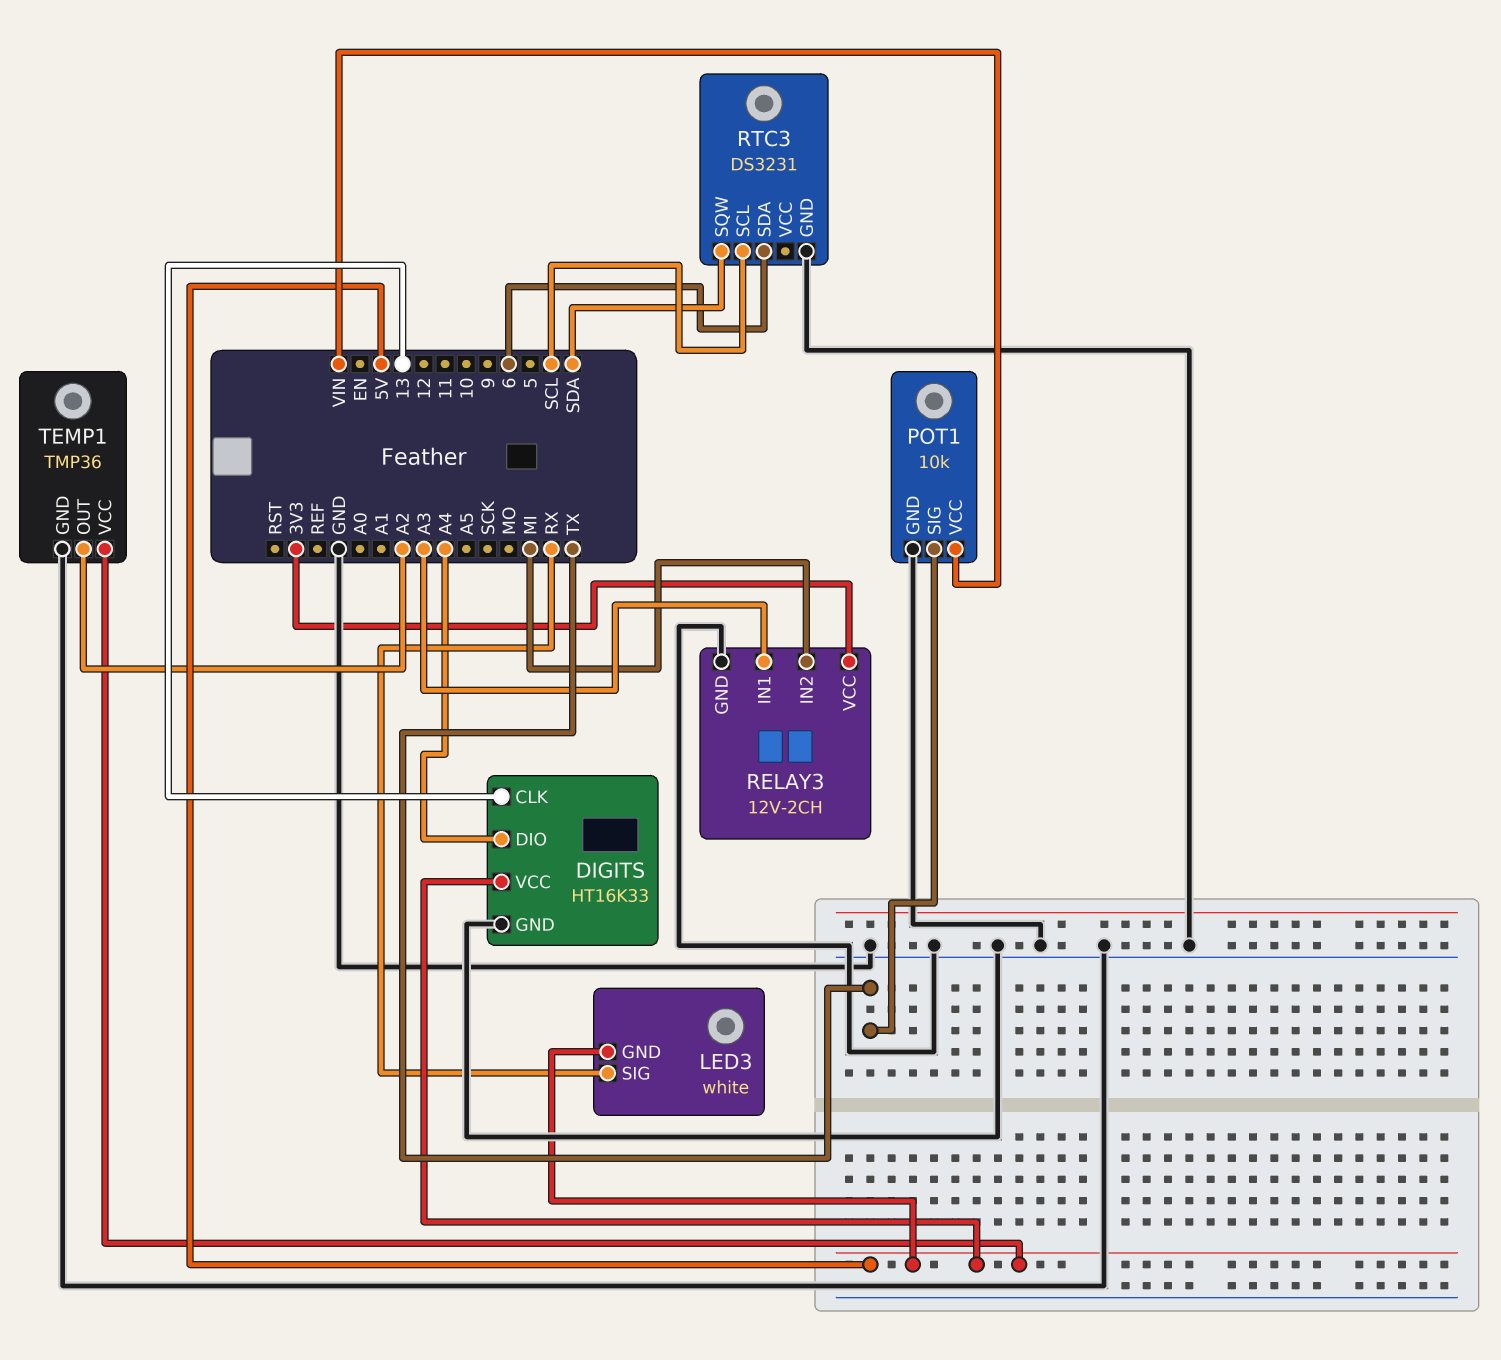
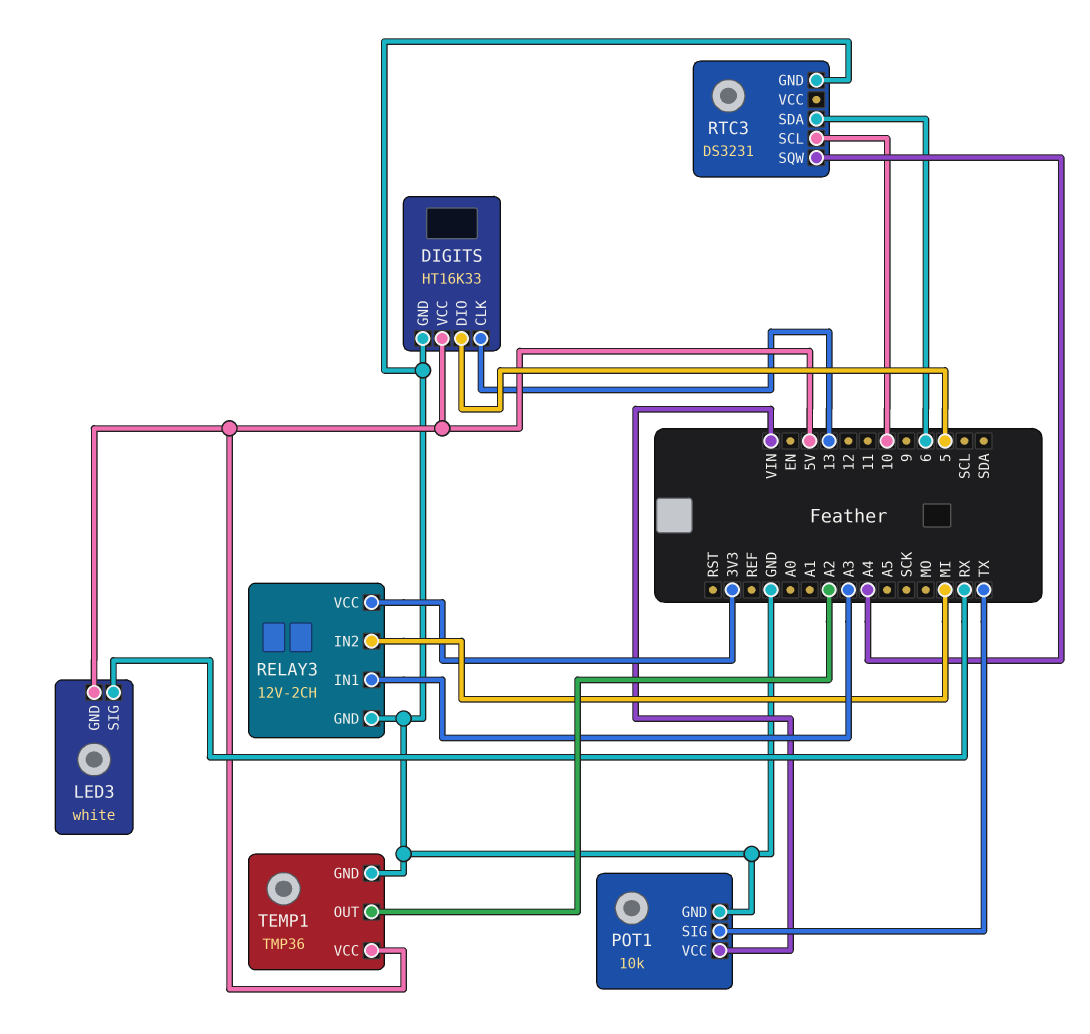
DIGITS pin DIO: A4 -> 5
RTC3 pin SCL: SCL -> 10
RTC3 pin SQW: SDA -> A4

